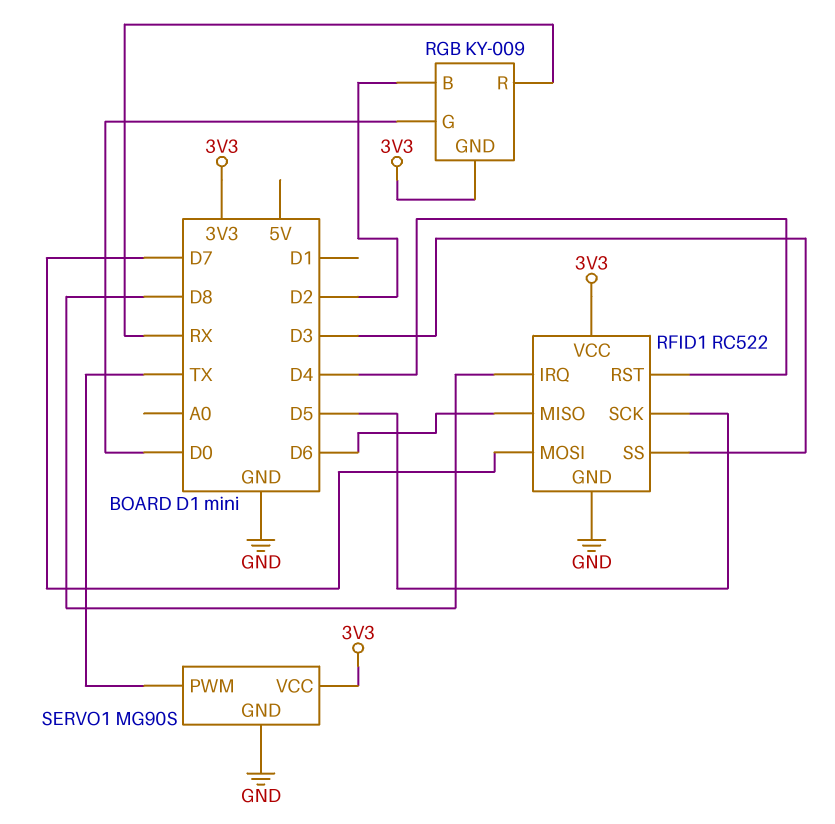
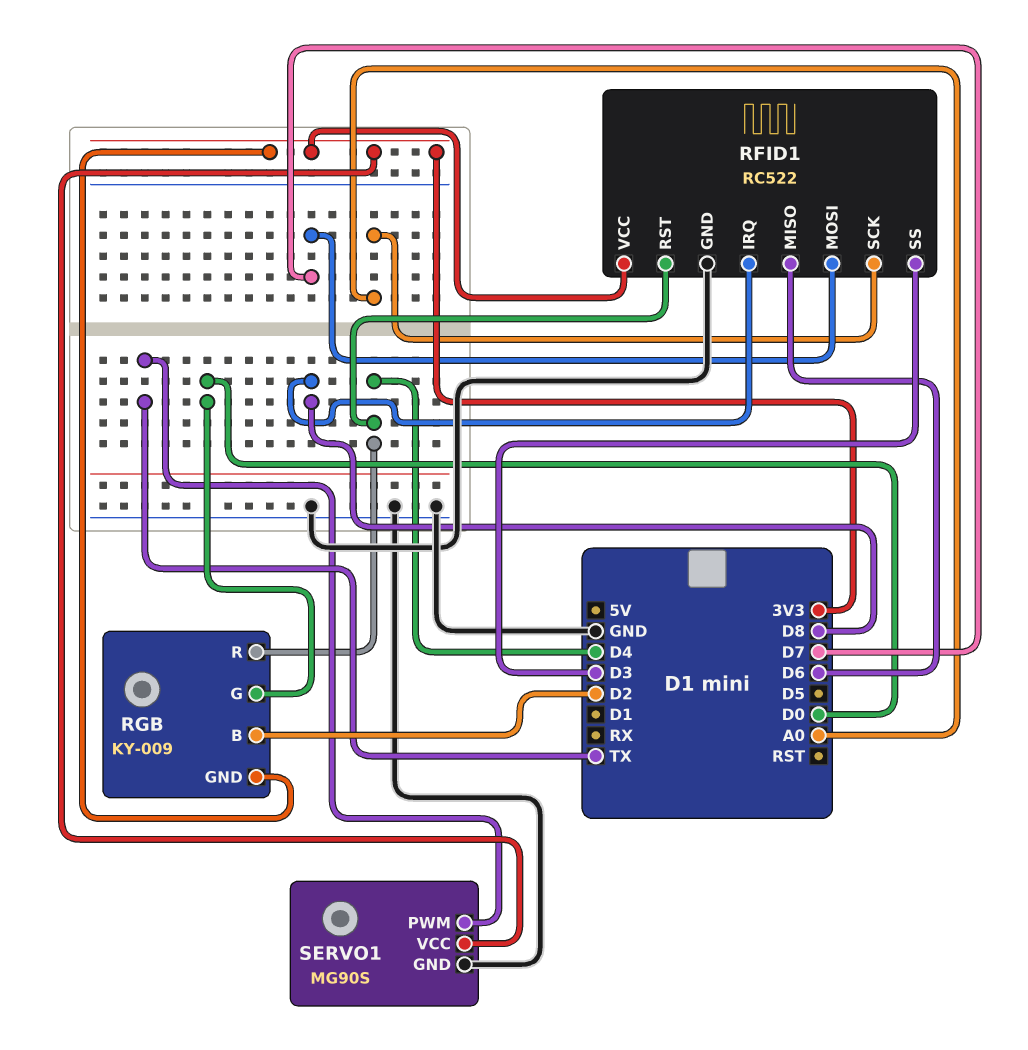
RFID1 pin SCK: D5 -> A0
RGB pin R: RX -> D4

